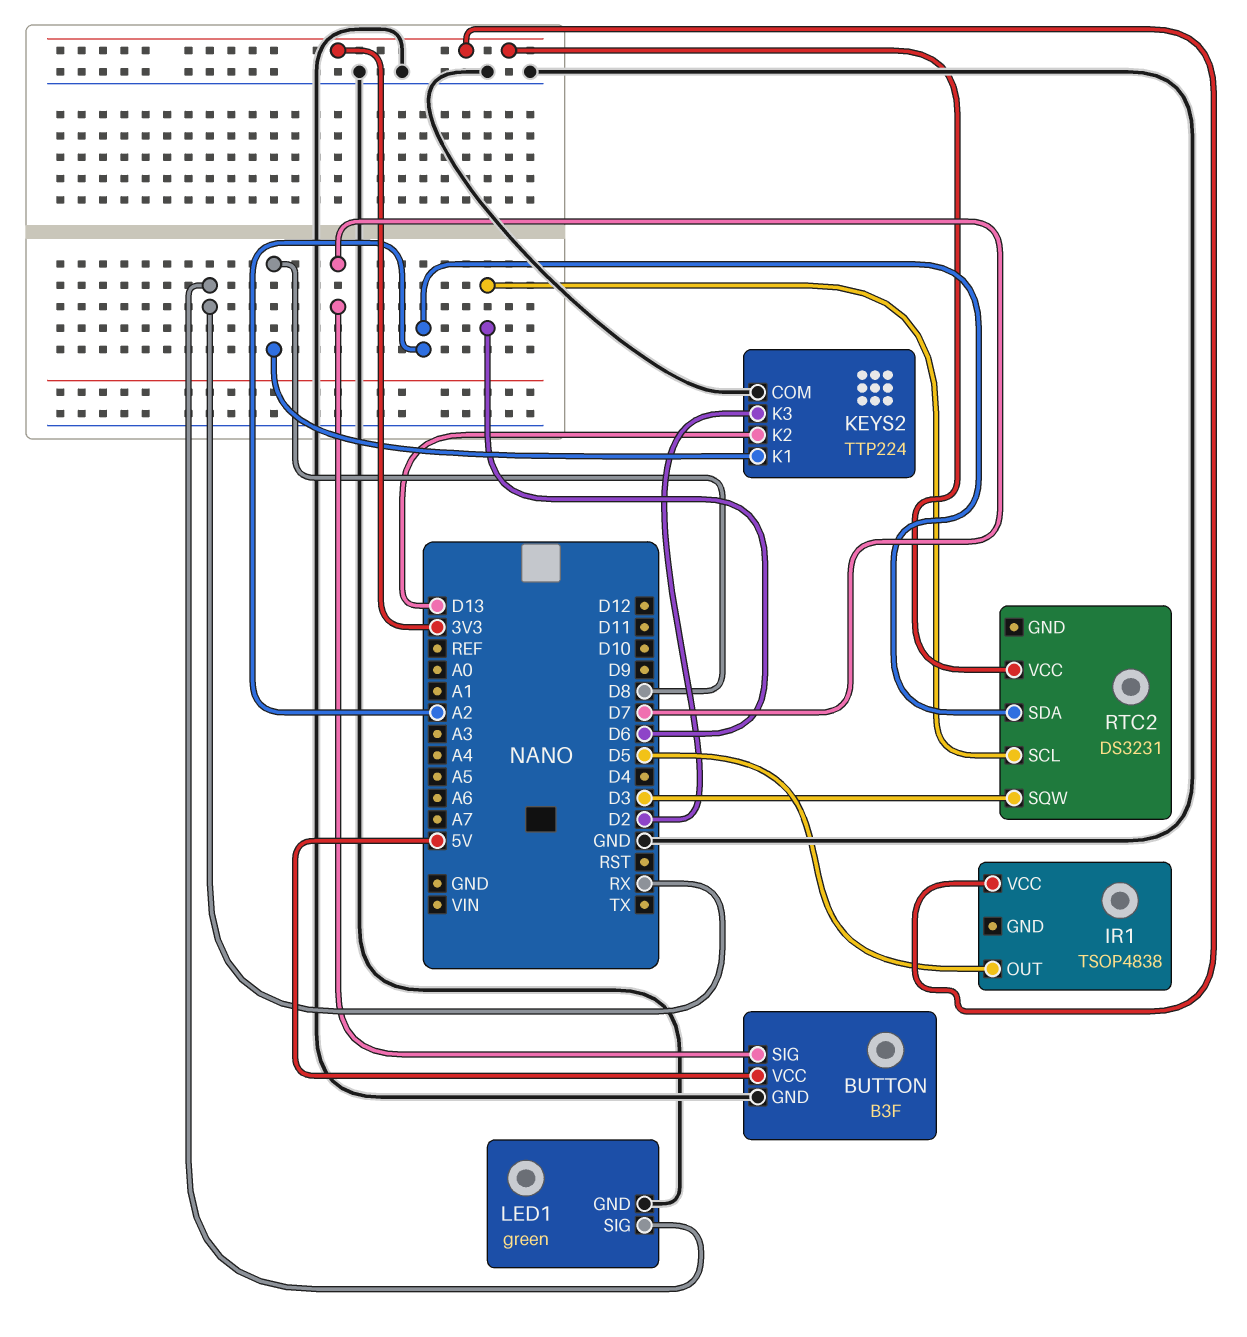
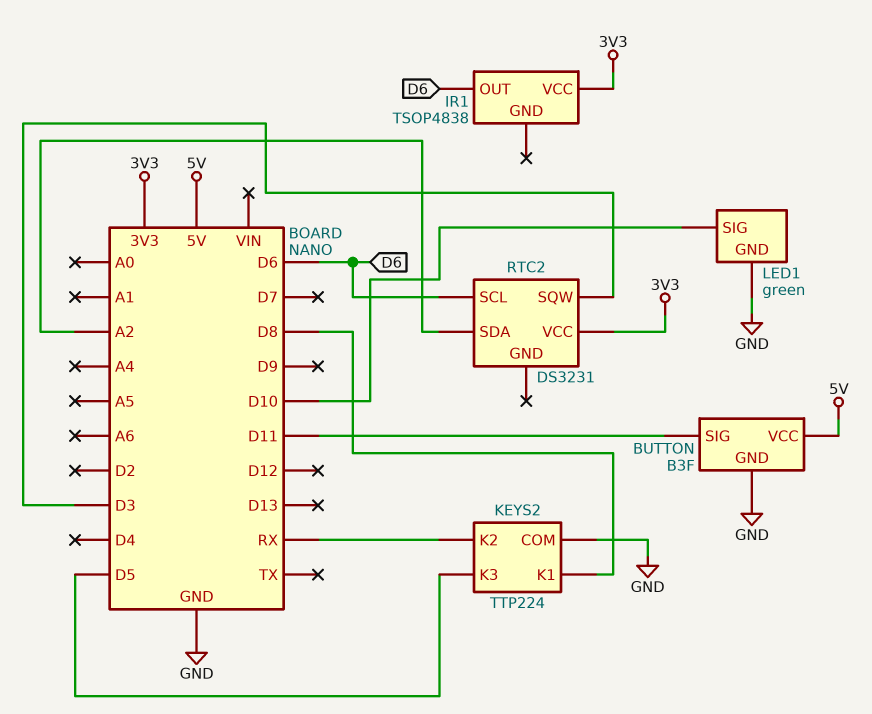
BUTTON pin SIG: D7 -> D11
IR1 pin OUT: D5 -> D6
KEYS2 pin K2: D13 -> RX
KEYS2 pin K3: D2 -> D5
LED1 pin SIG: RX -> D10

